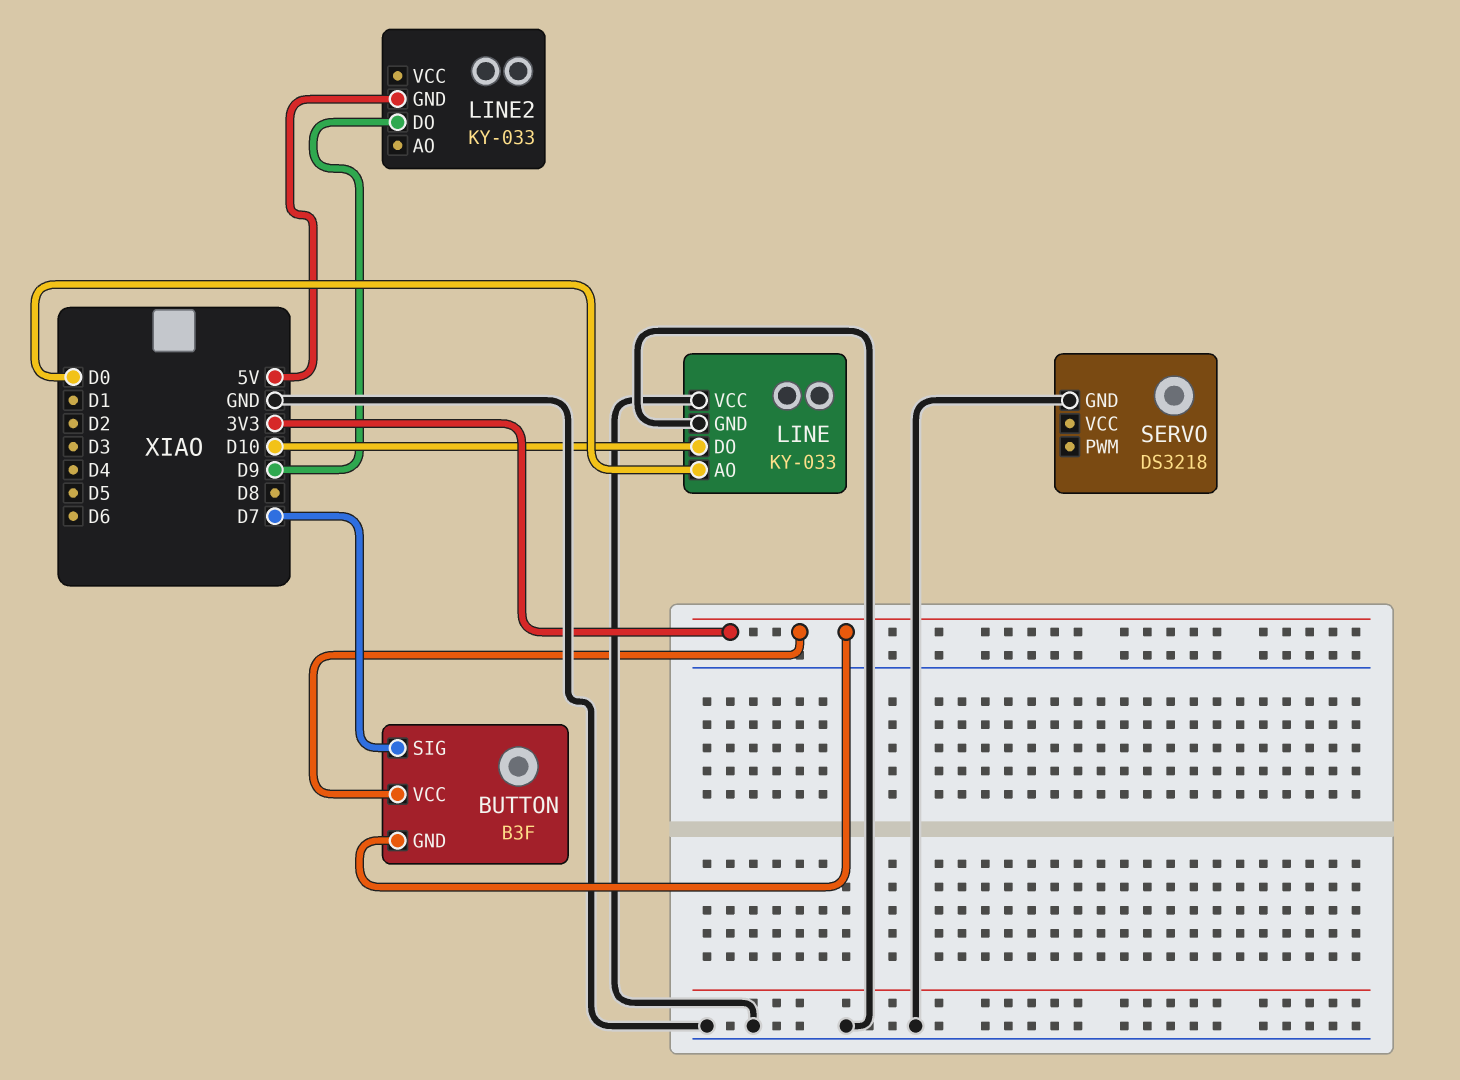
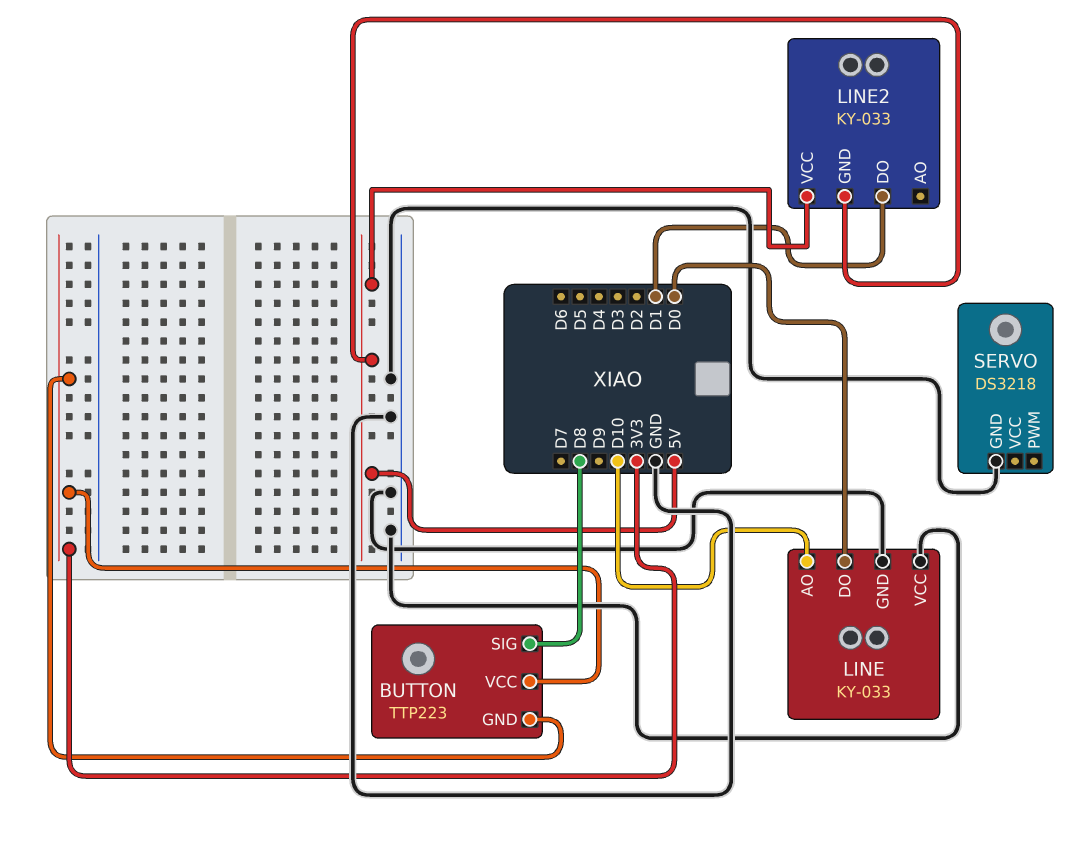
BUTTON: B3F -> TTP223
BUTTON pin SIG: D7 -> D8
LINE pin AO: D0 -> D10
LINE pin DO: D10 -> D0
LINE2 pin DO: D9 -> D1
LINE2 pin VCC: none -> 5V

